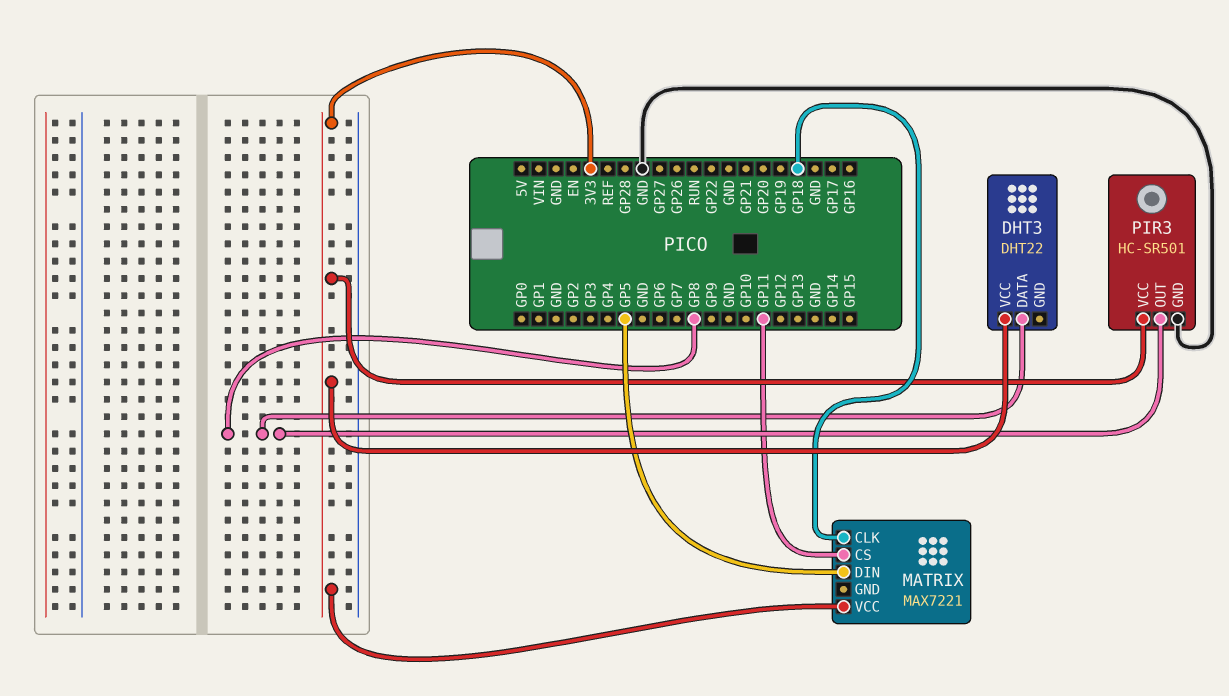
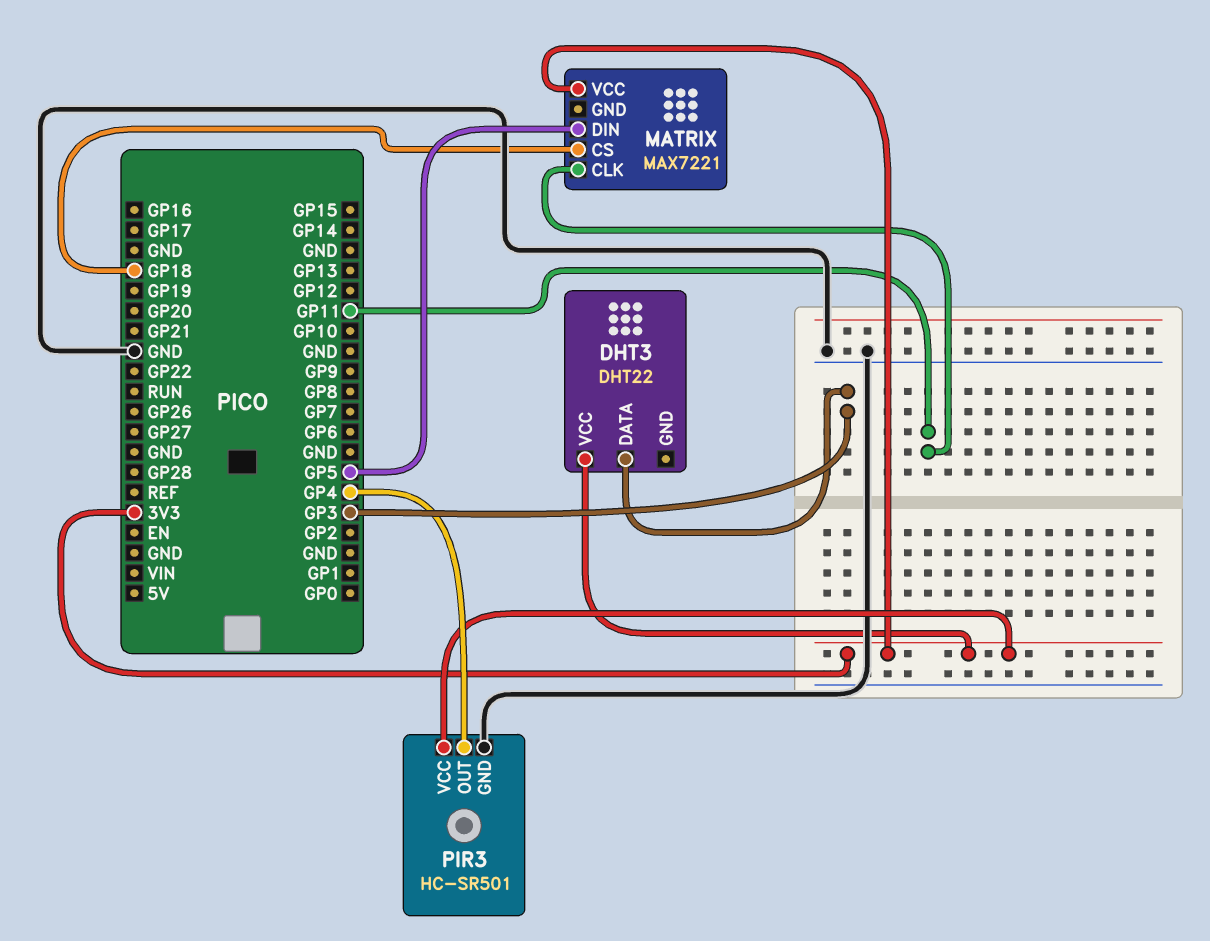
DHT3 pin DATA: GP8 -> GP3
MATRIX pin CLK: GP18 -> GP11
MATRIX pin CS: GP11 -> GP18
PIR3 pin OUT: GP8 -> GP4

